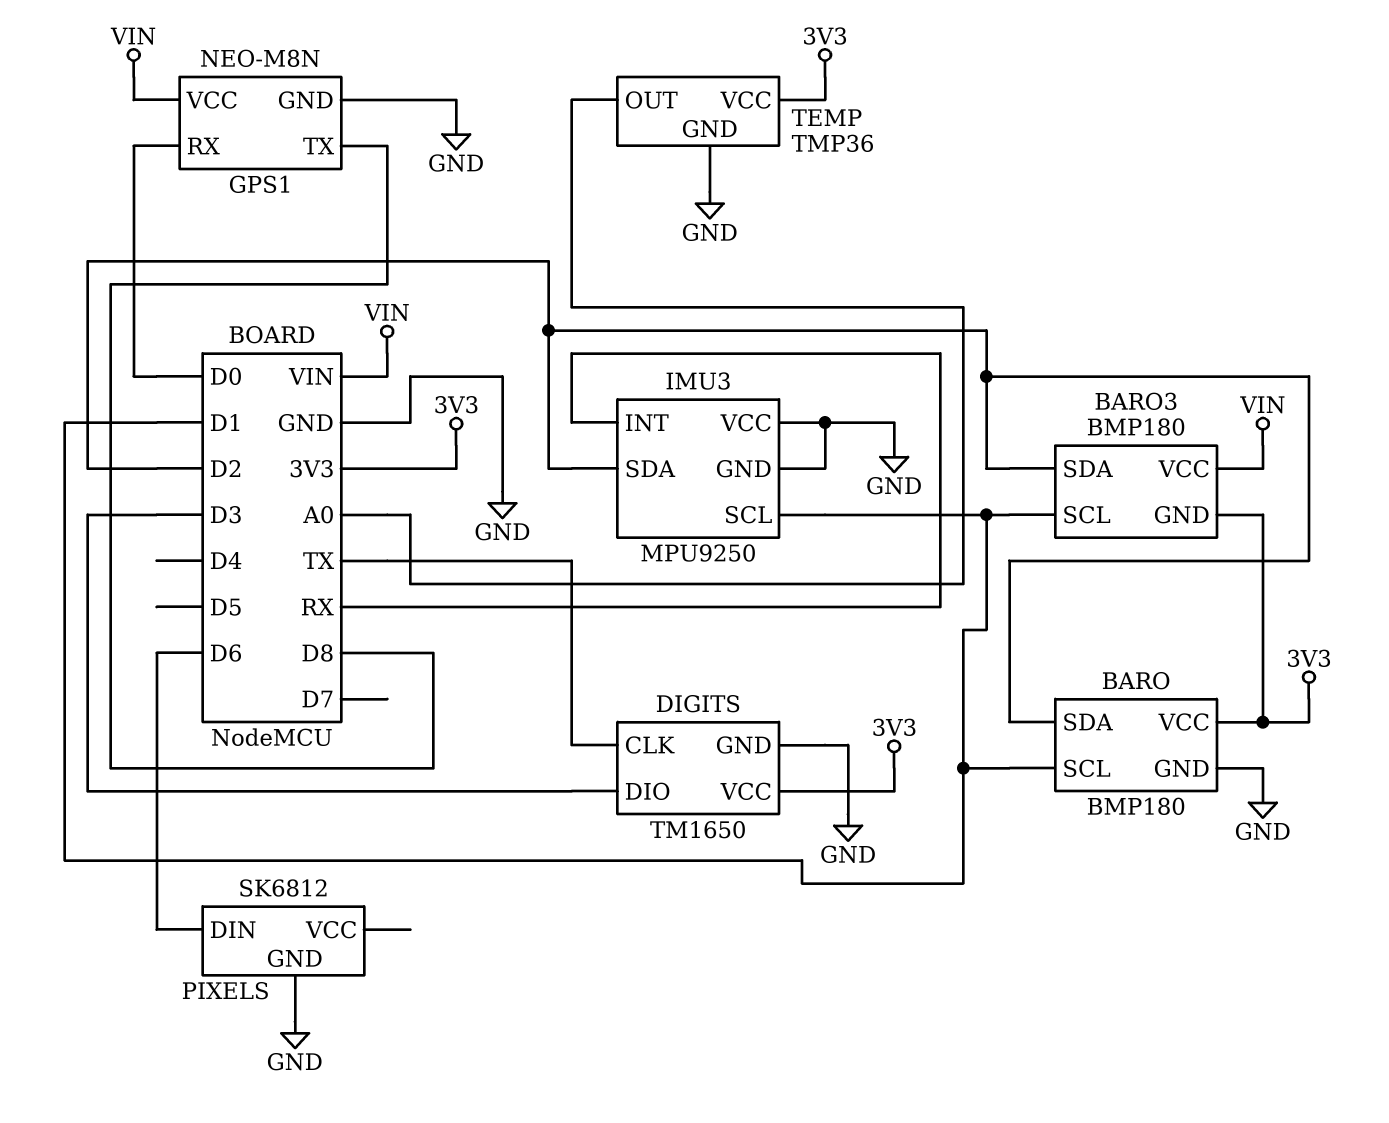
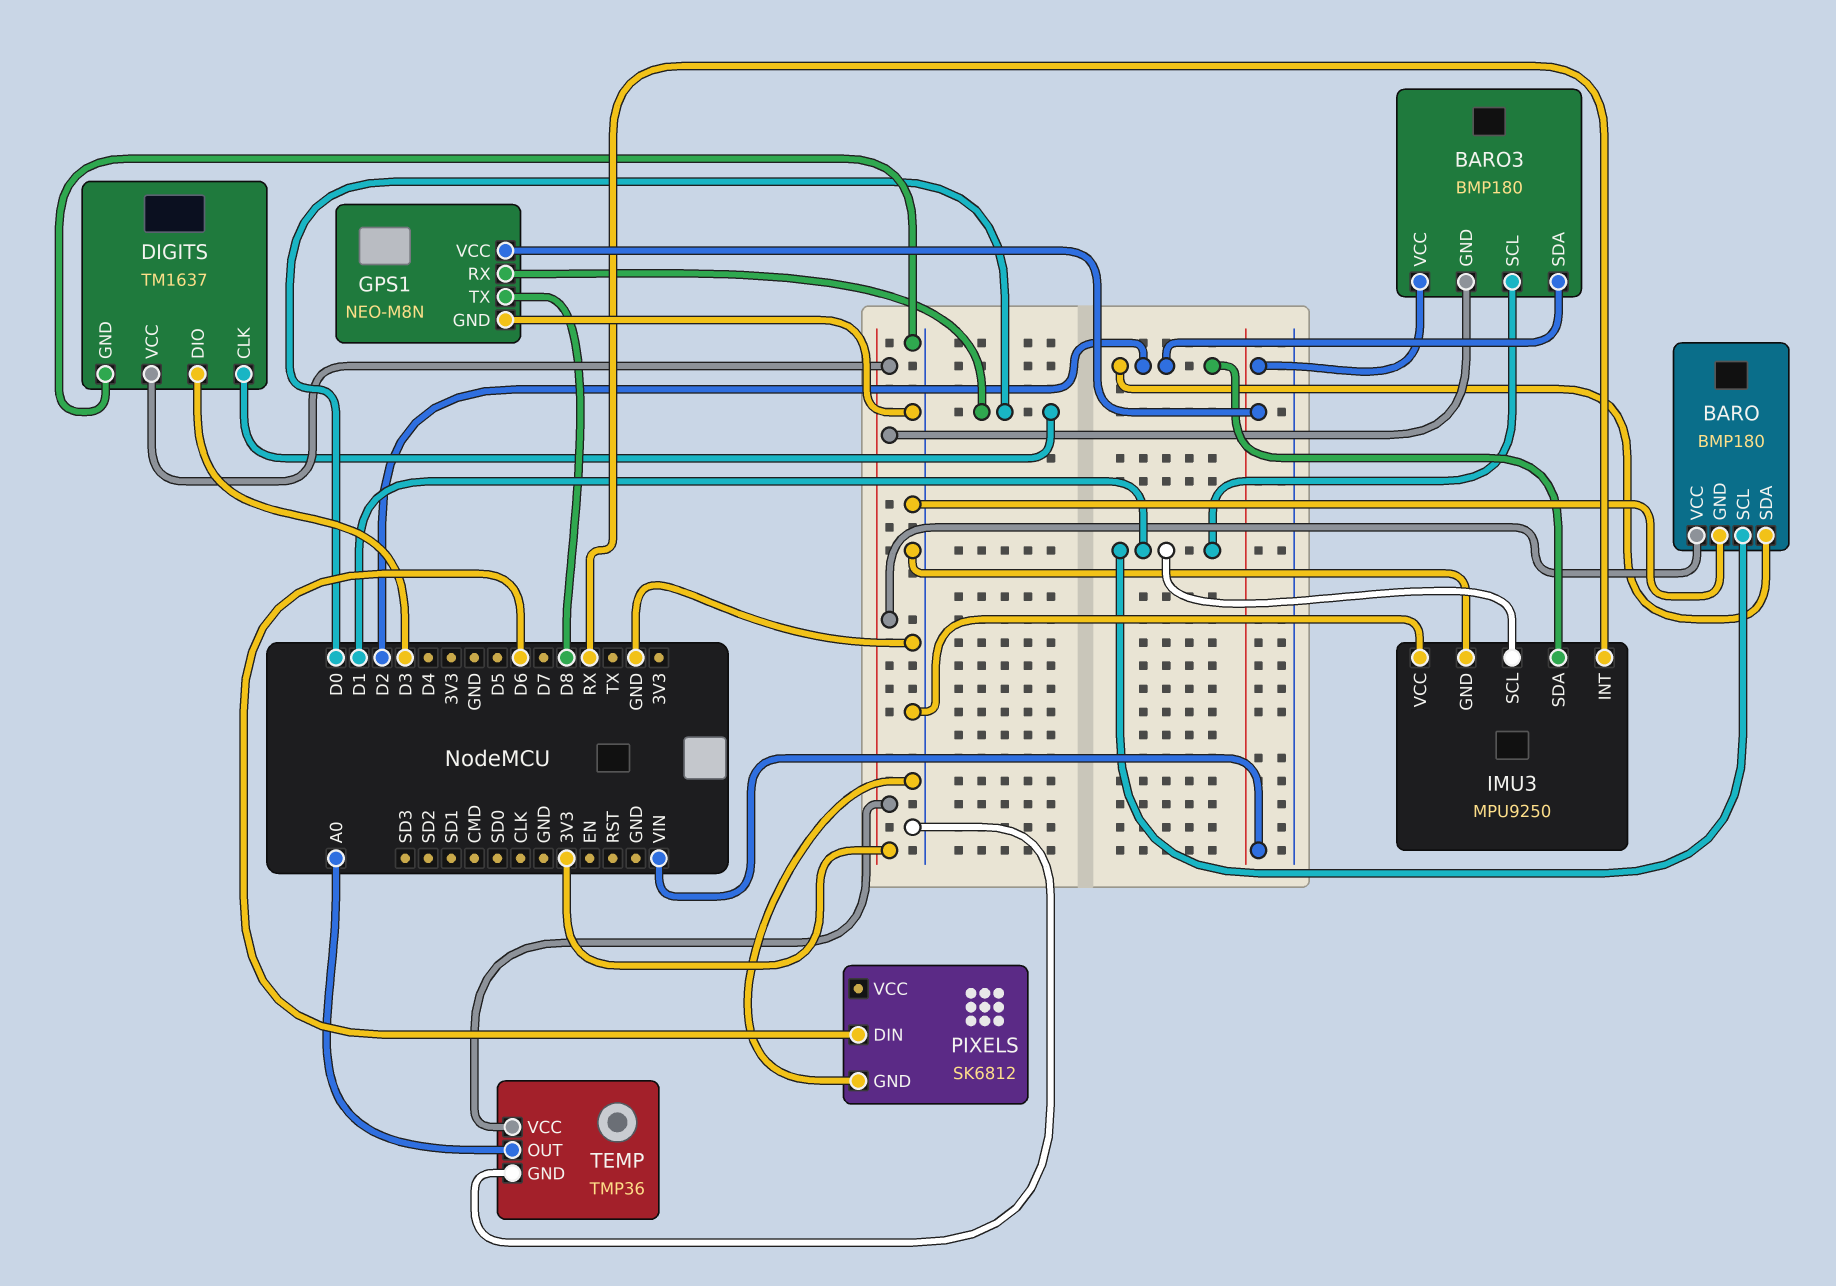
DIGITS: TM1650 -> TM1637
DIGITS pin CLK: TX -> D0

